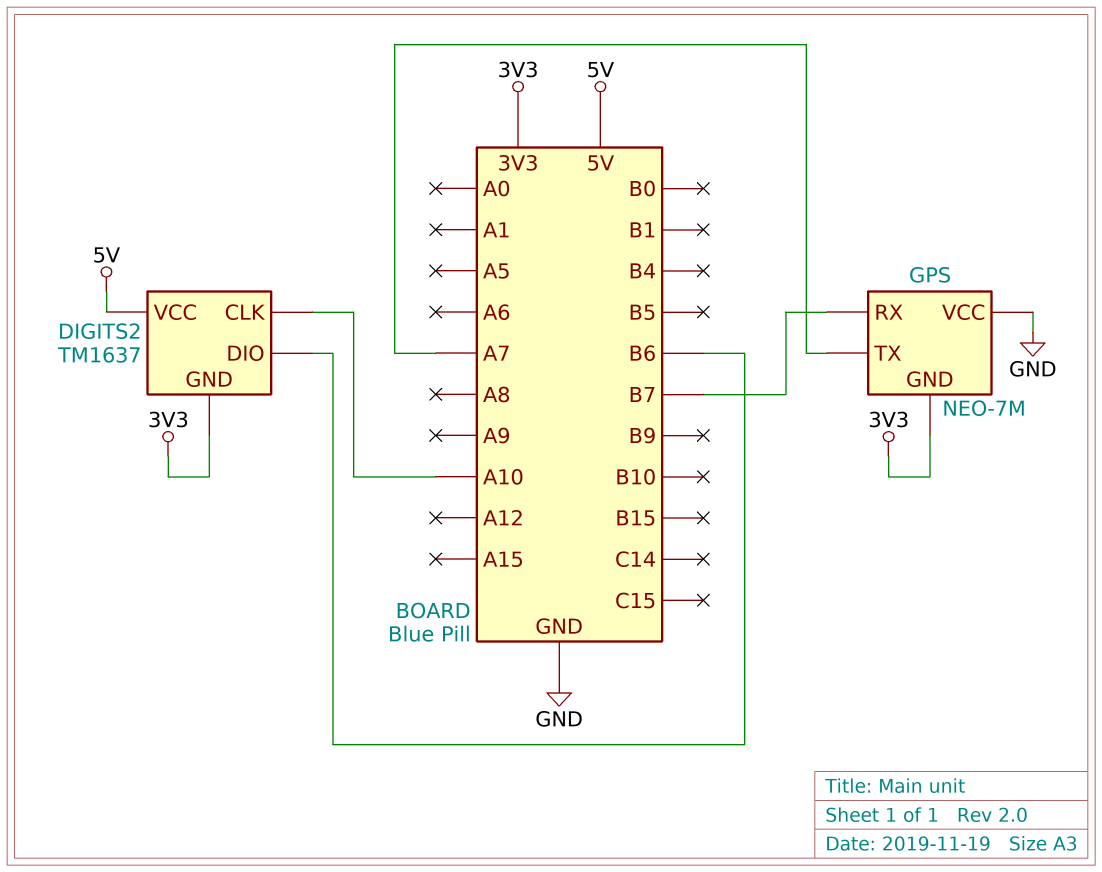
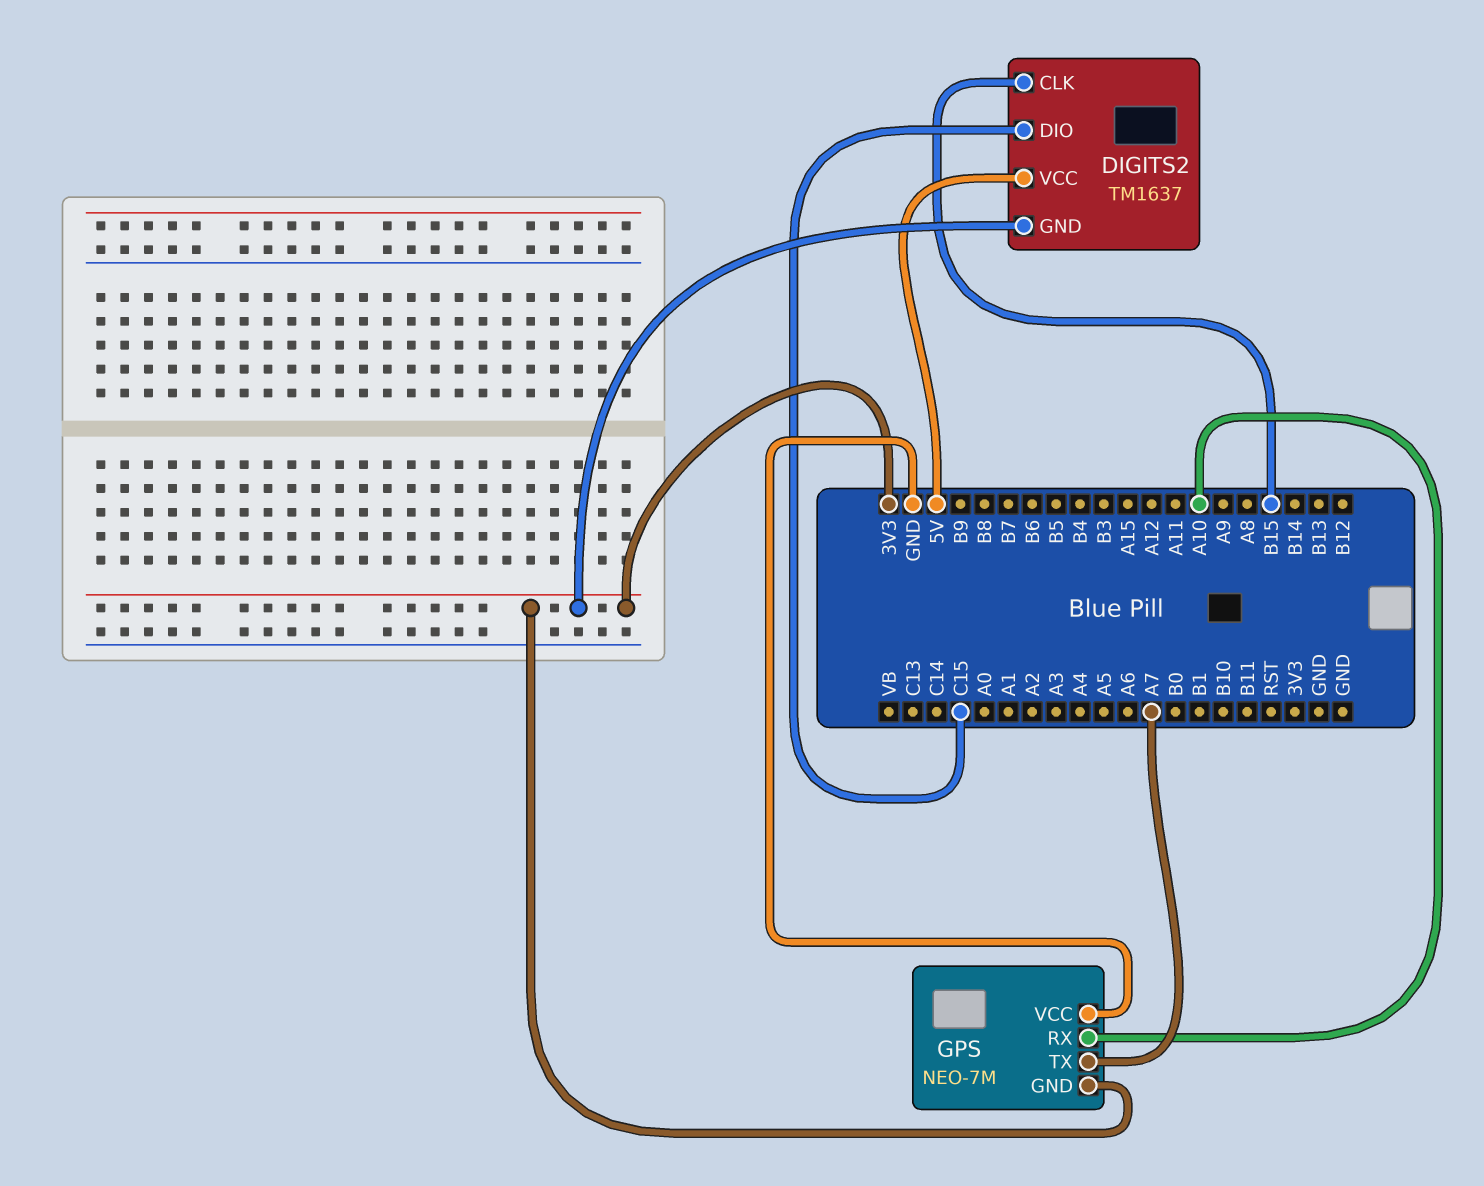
DIGITS2 pin CLK: A10 -> B15
DIGITS2 pin DIO: B6 -> C15
GPS pin RX: B7 -> A10

